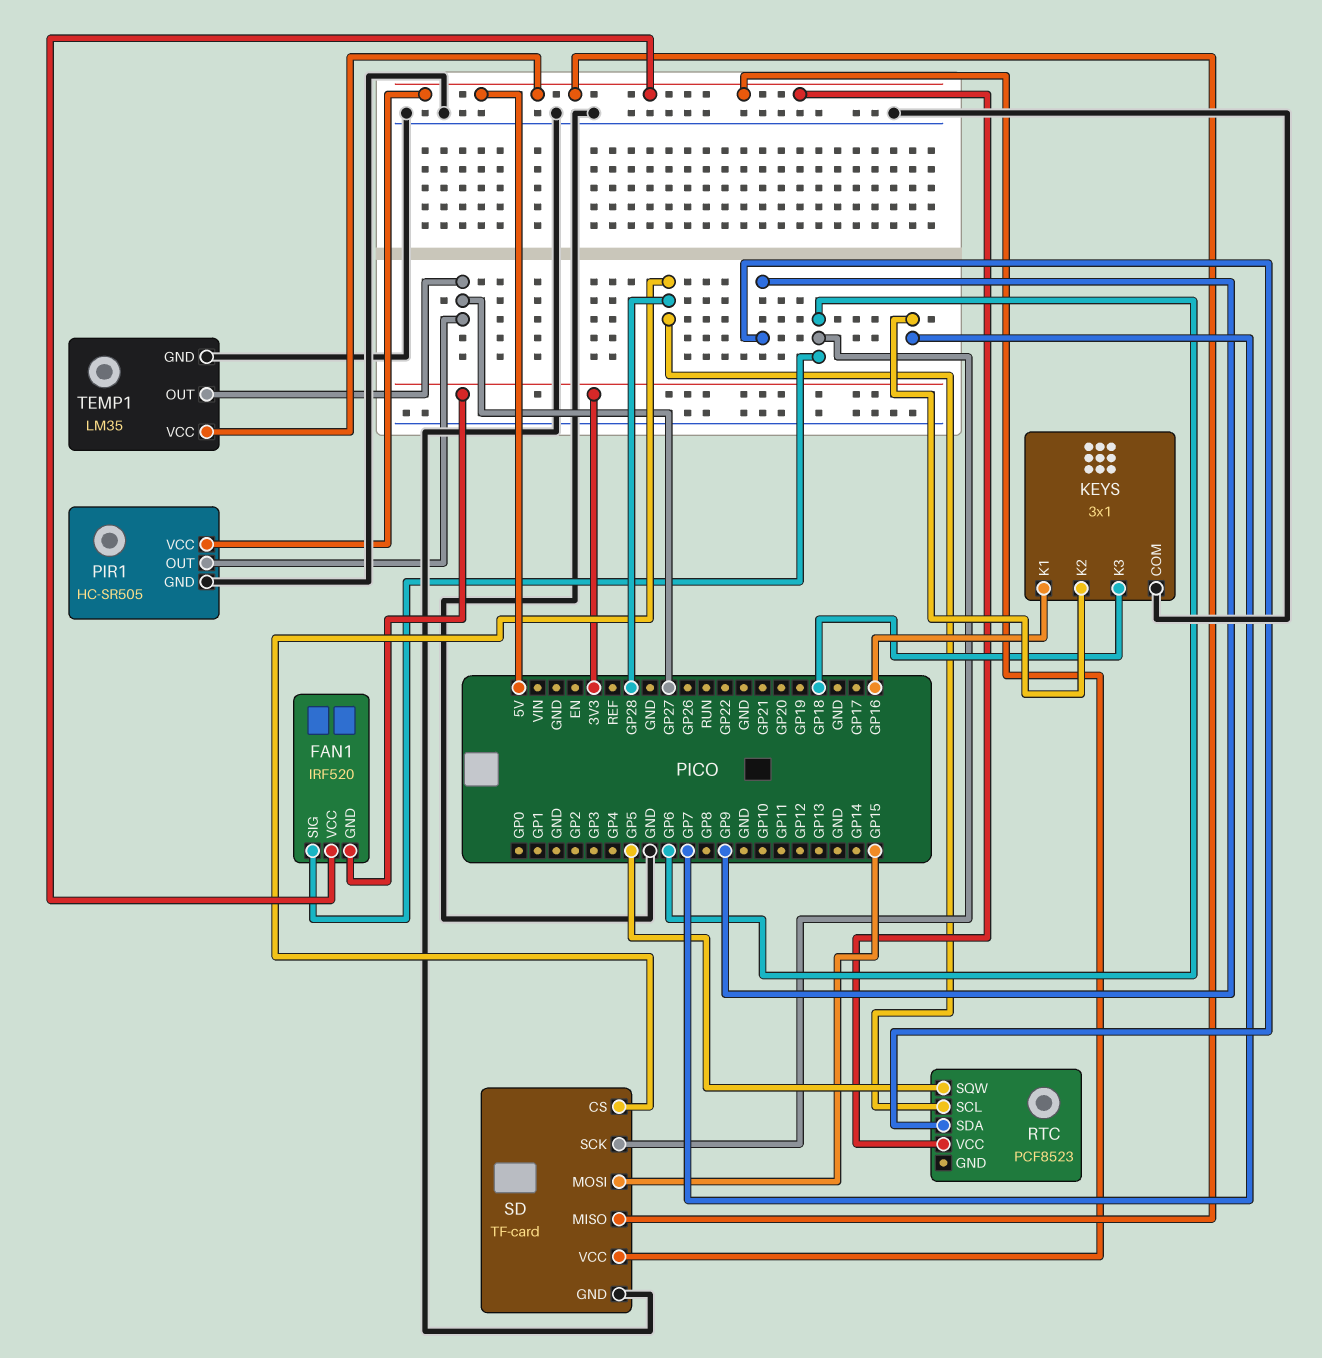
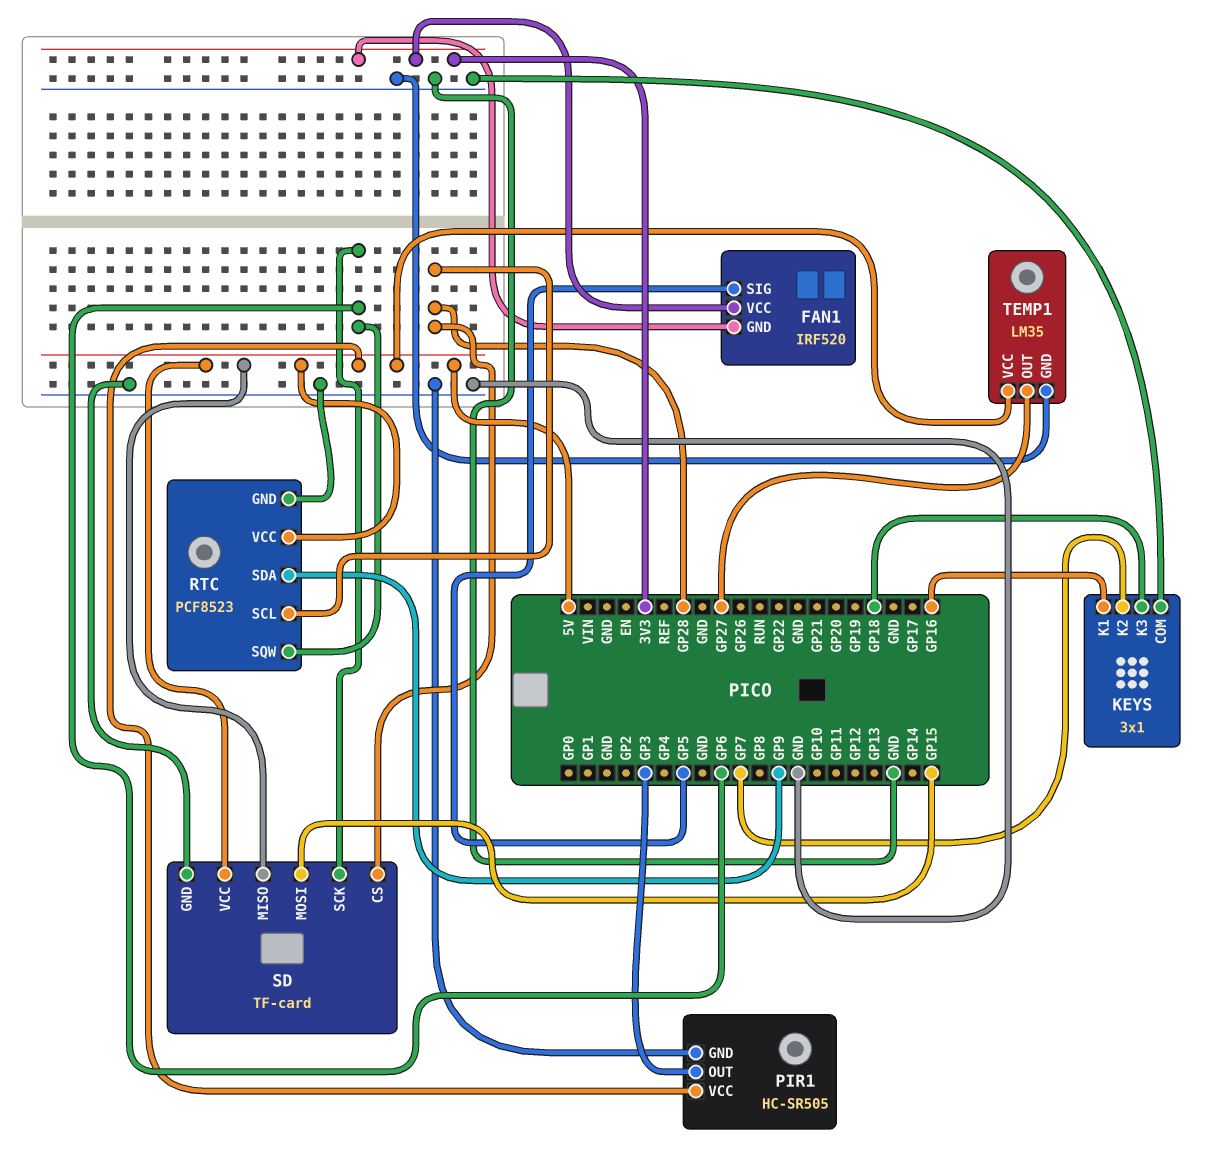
FAN1 pin SIG: GP6 -> GP5
FAN1 pin VCC: 5V -> 3V3
PIR1 pin OUT: GP27 -> GP3
RTC pin GND: none -> GND
RTC pin SQW: GP5 -> GP6

